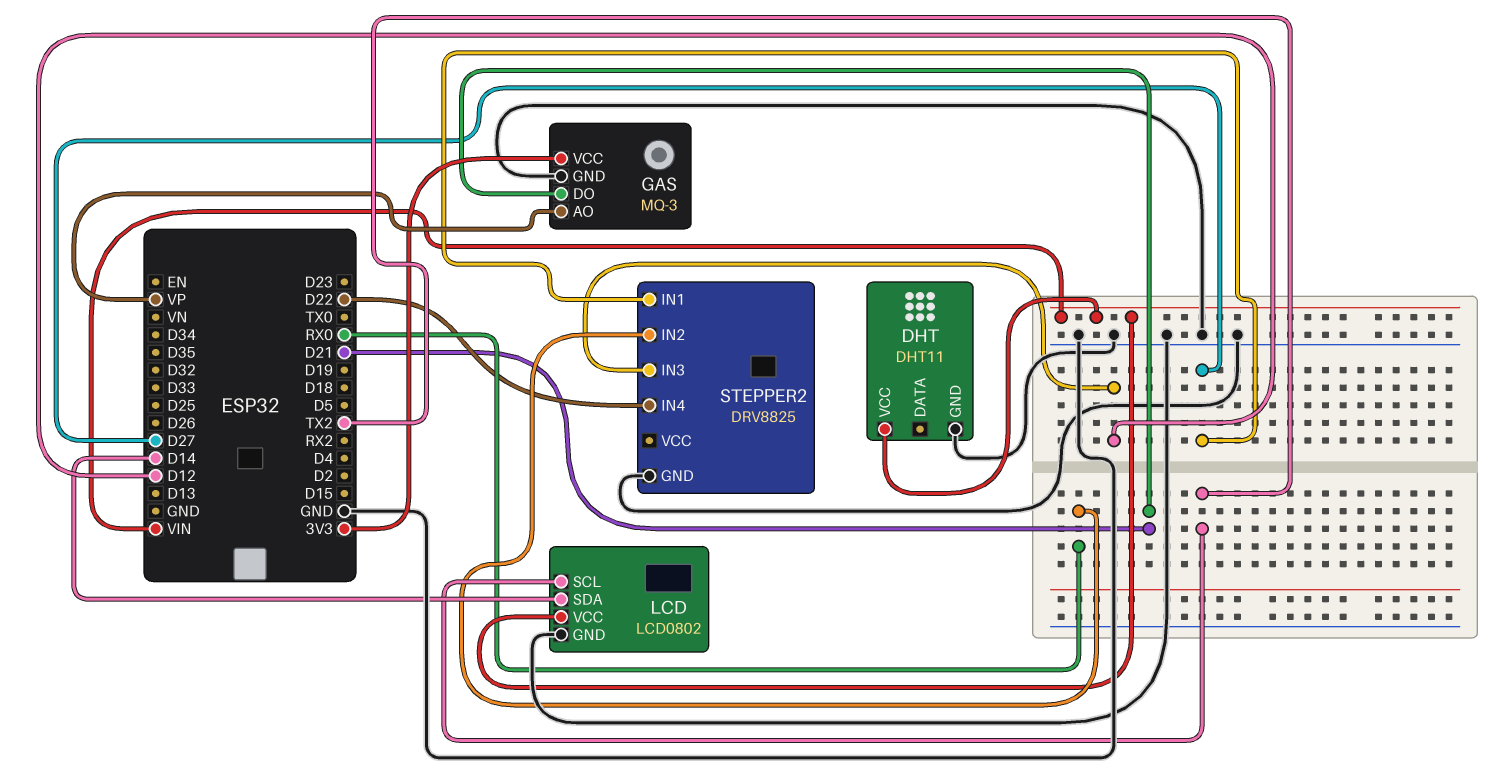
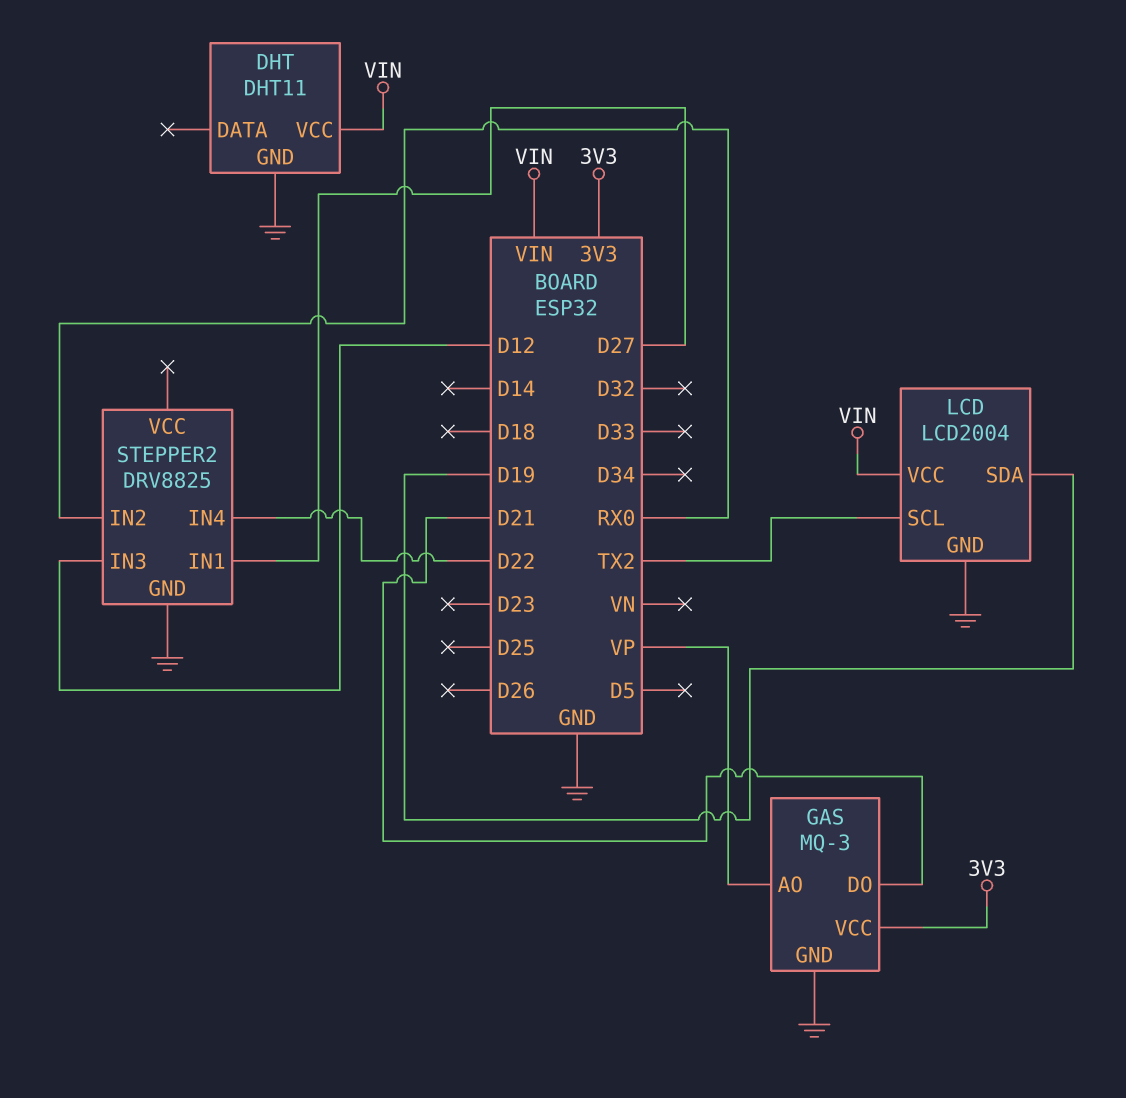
LCD: LCD0802 -> LCD2004
LCD pin SDA: D14 -> D19

